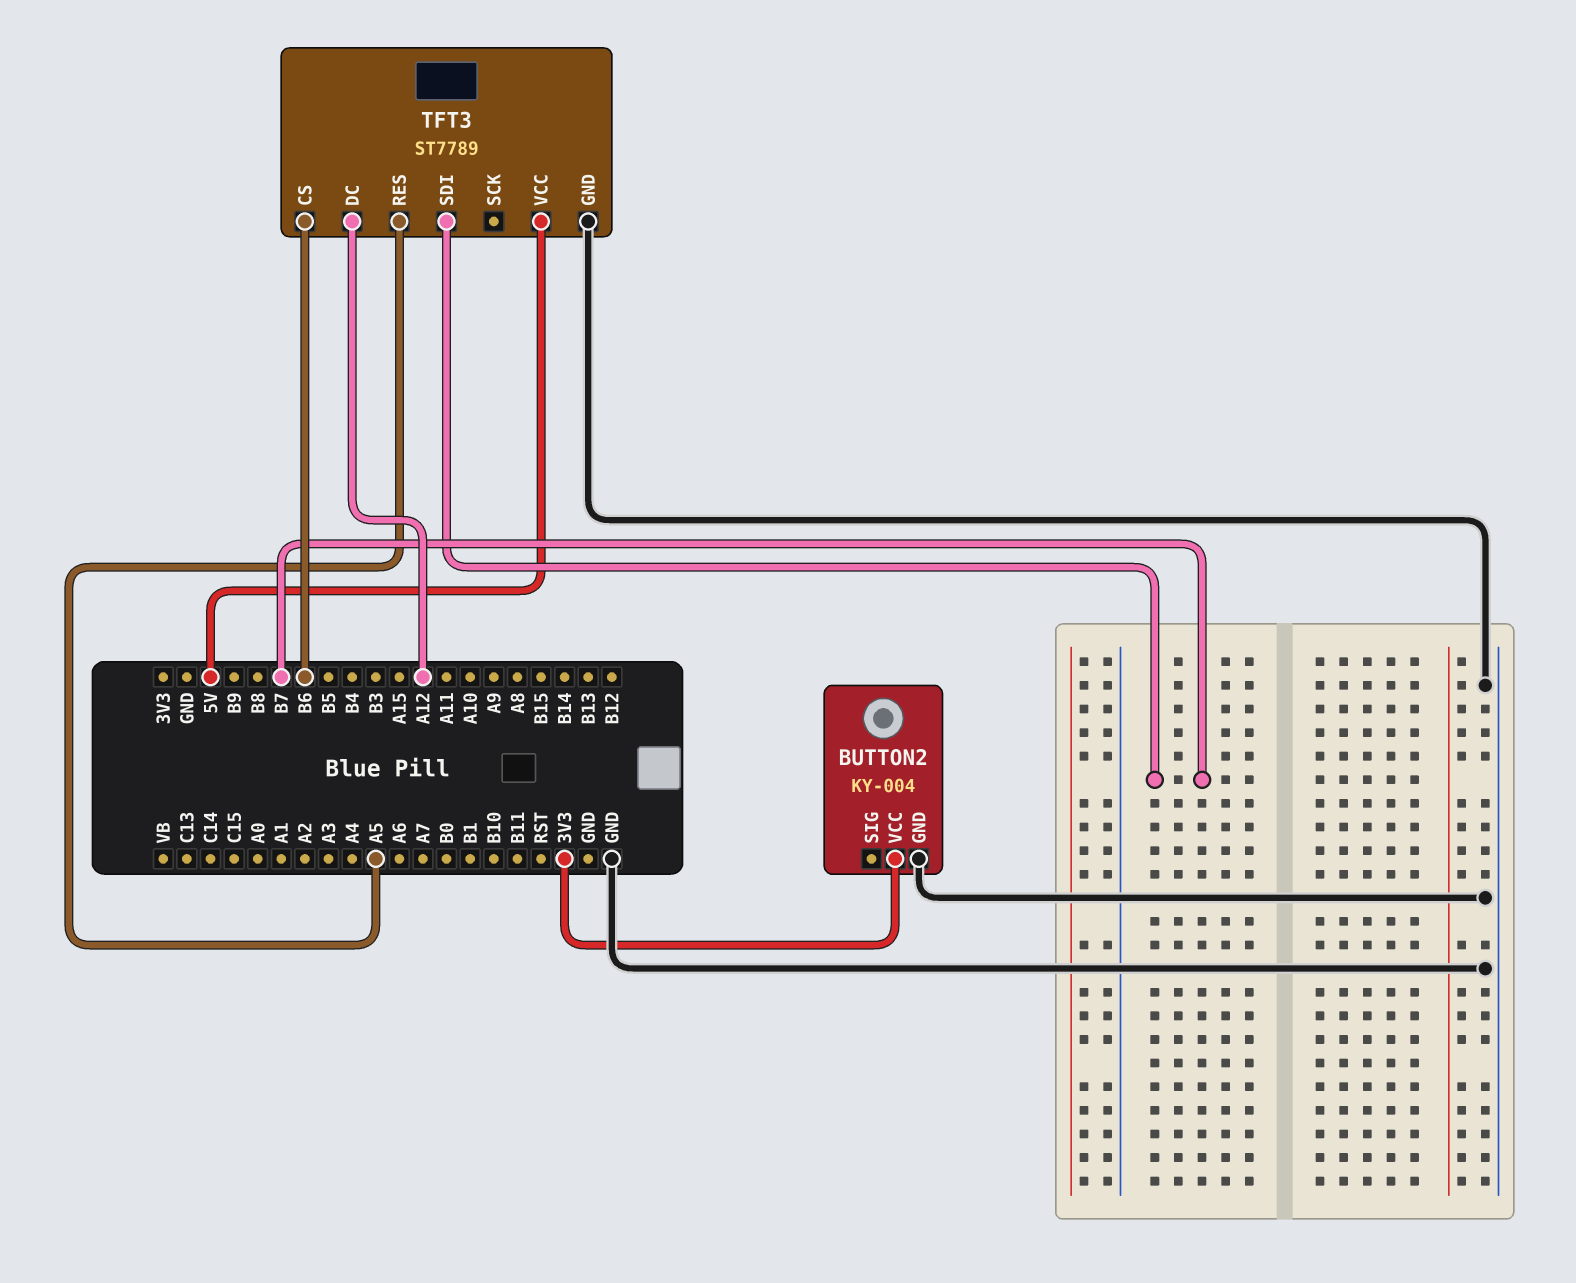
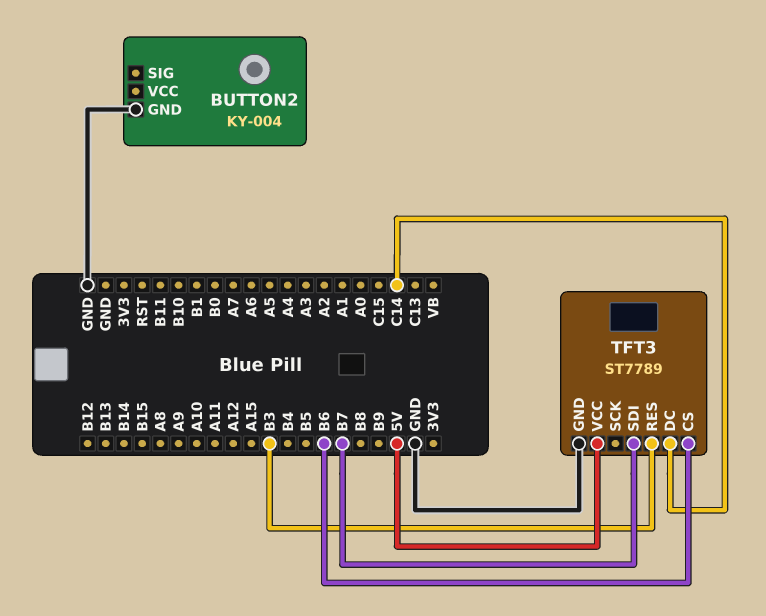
BUTTON2 pin VCC: 3V3 -> none
TFT3 pin DC: A12 -> C14
TFT3 pin RES: A5 -> B3

